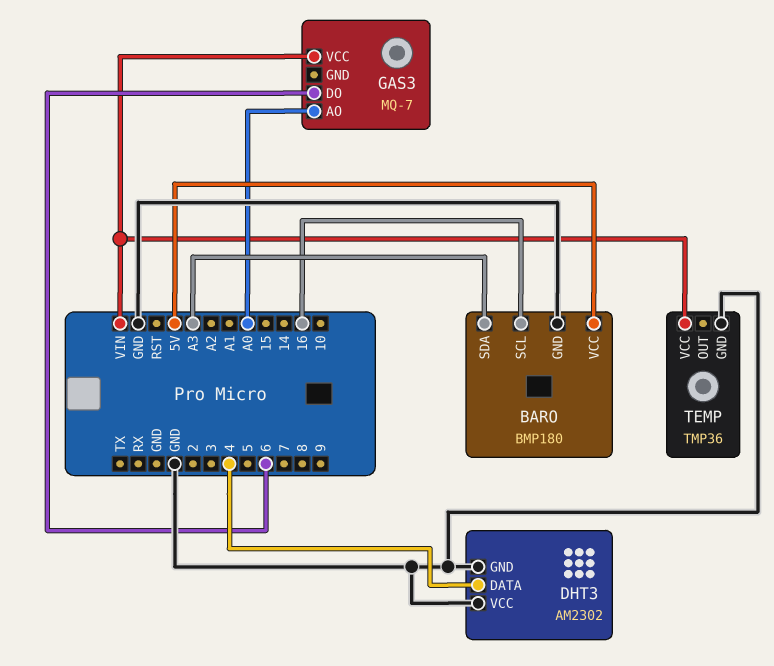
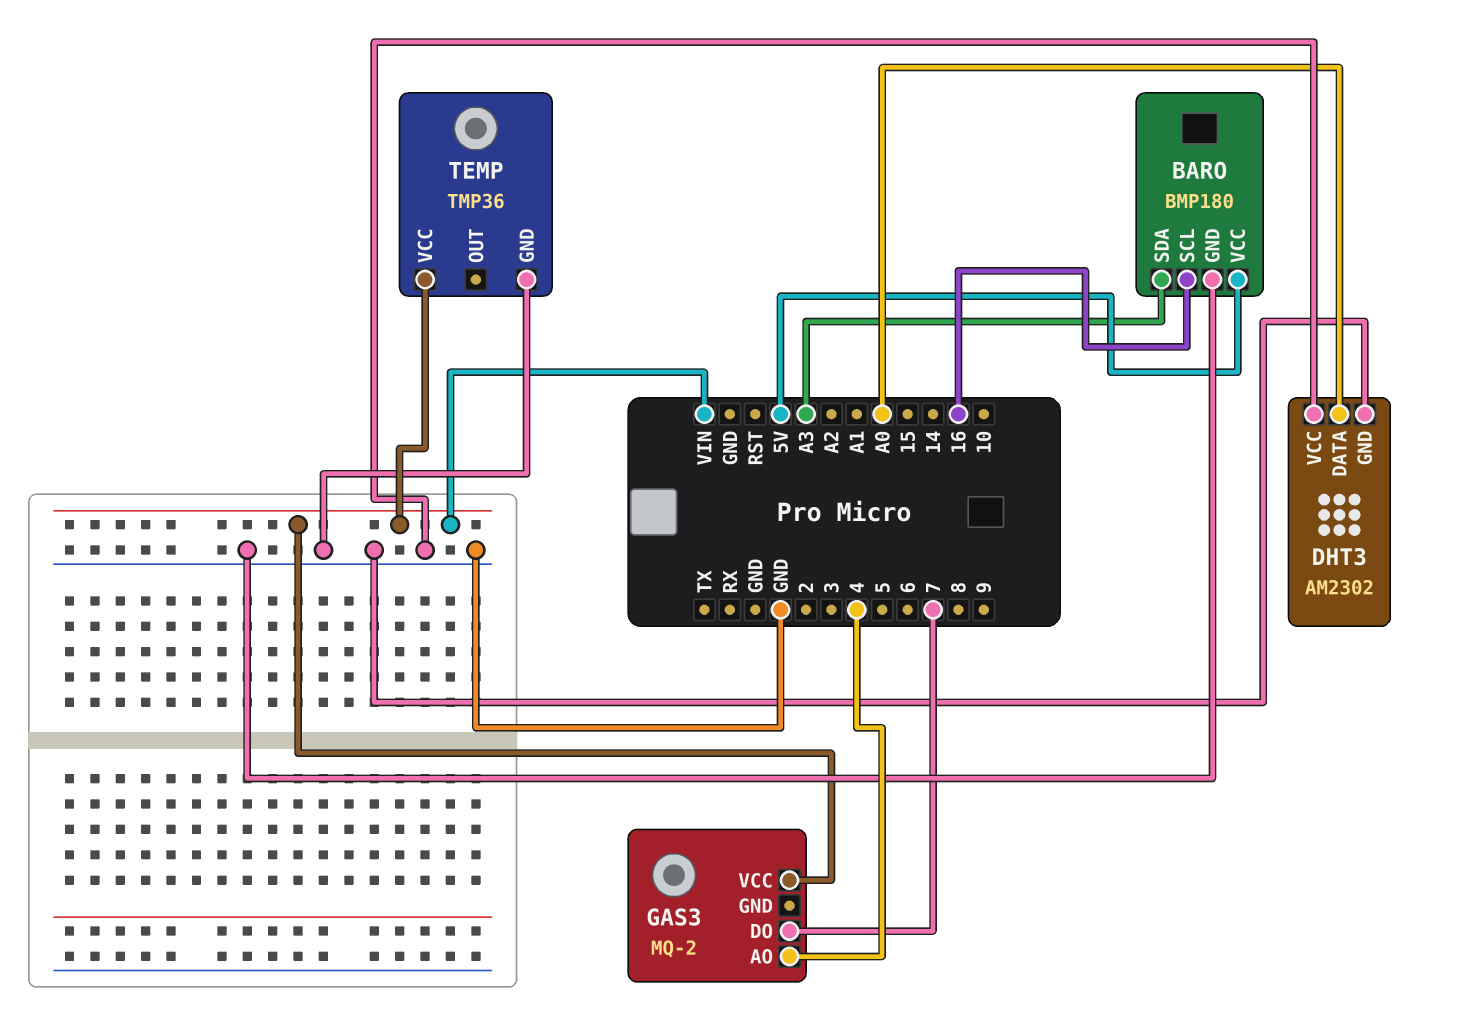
DHT3 pin DATA: 4 -> A0
GAS3: MQ-7 -> MQ-2
GAS3 pin AO: A0 -> 4
GAS3 pin DO: 6 -> 7

